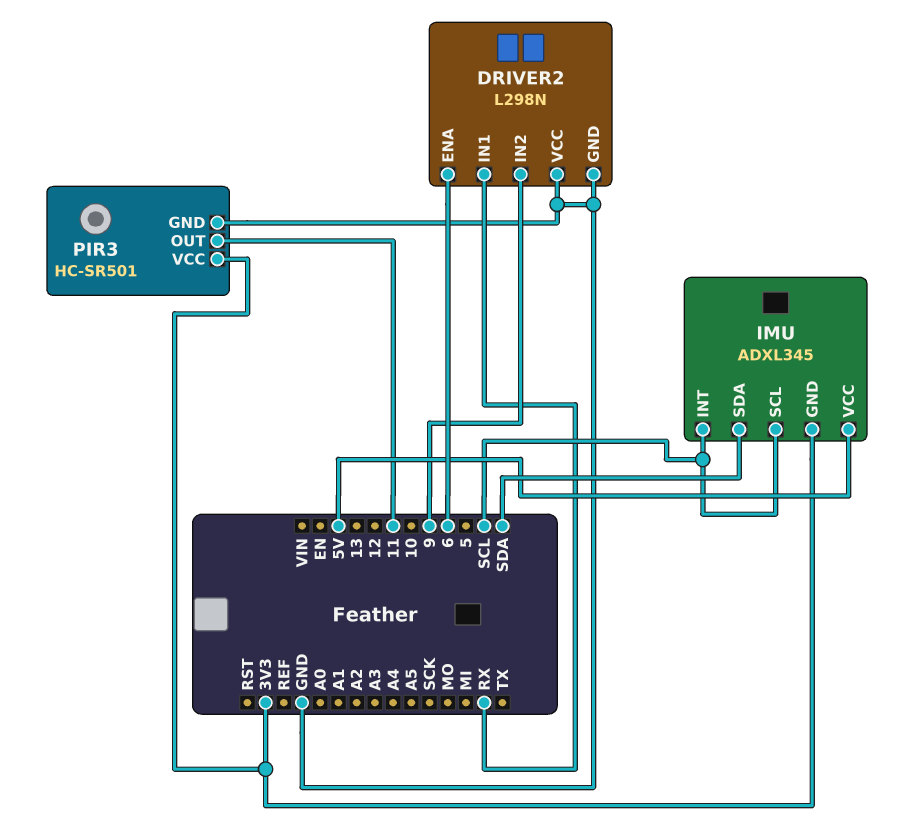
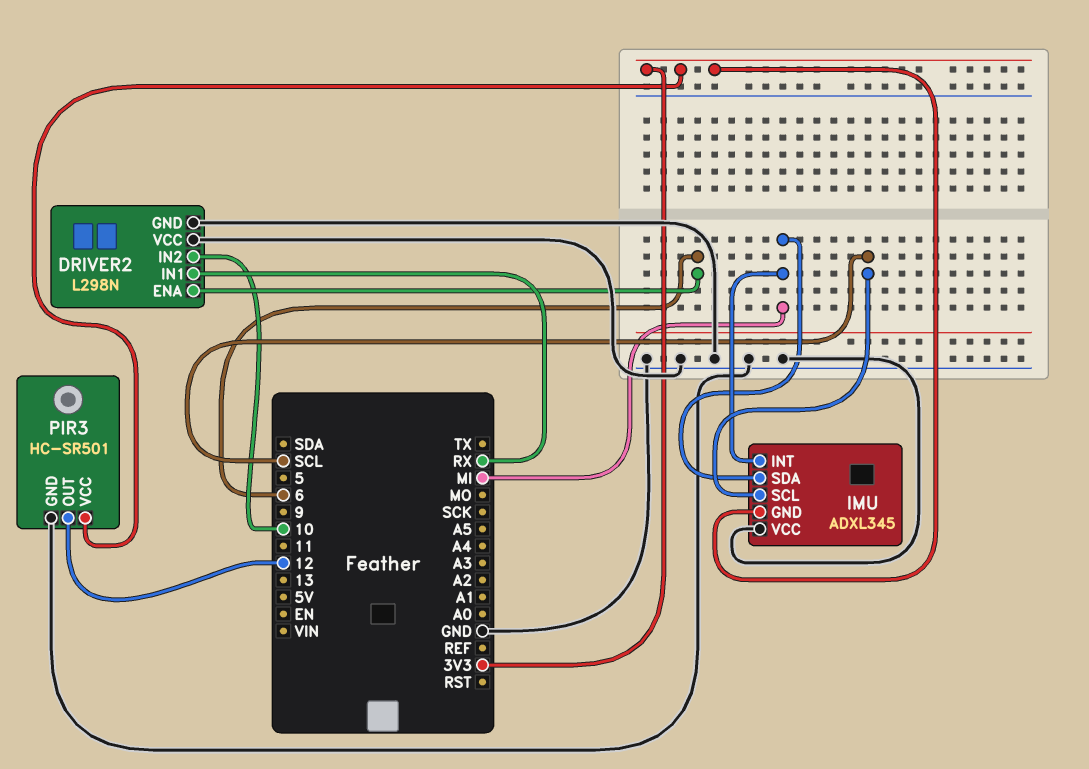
DRIVER2 pin IN2: 9 -> 10
IMU pin INT: SCL -> MI
IMU pin SDA: SDA -> MI
IMU pin VCC: 5V -> GND
PIR3 pin OUT: 11 -> 12

